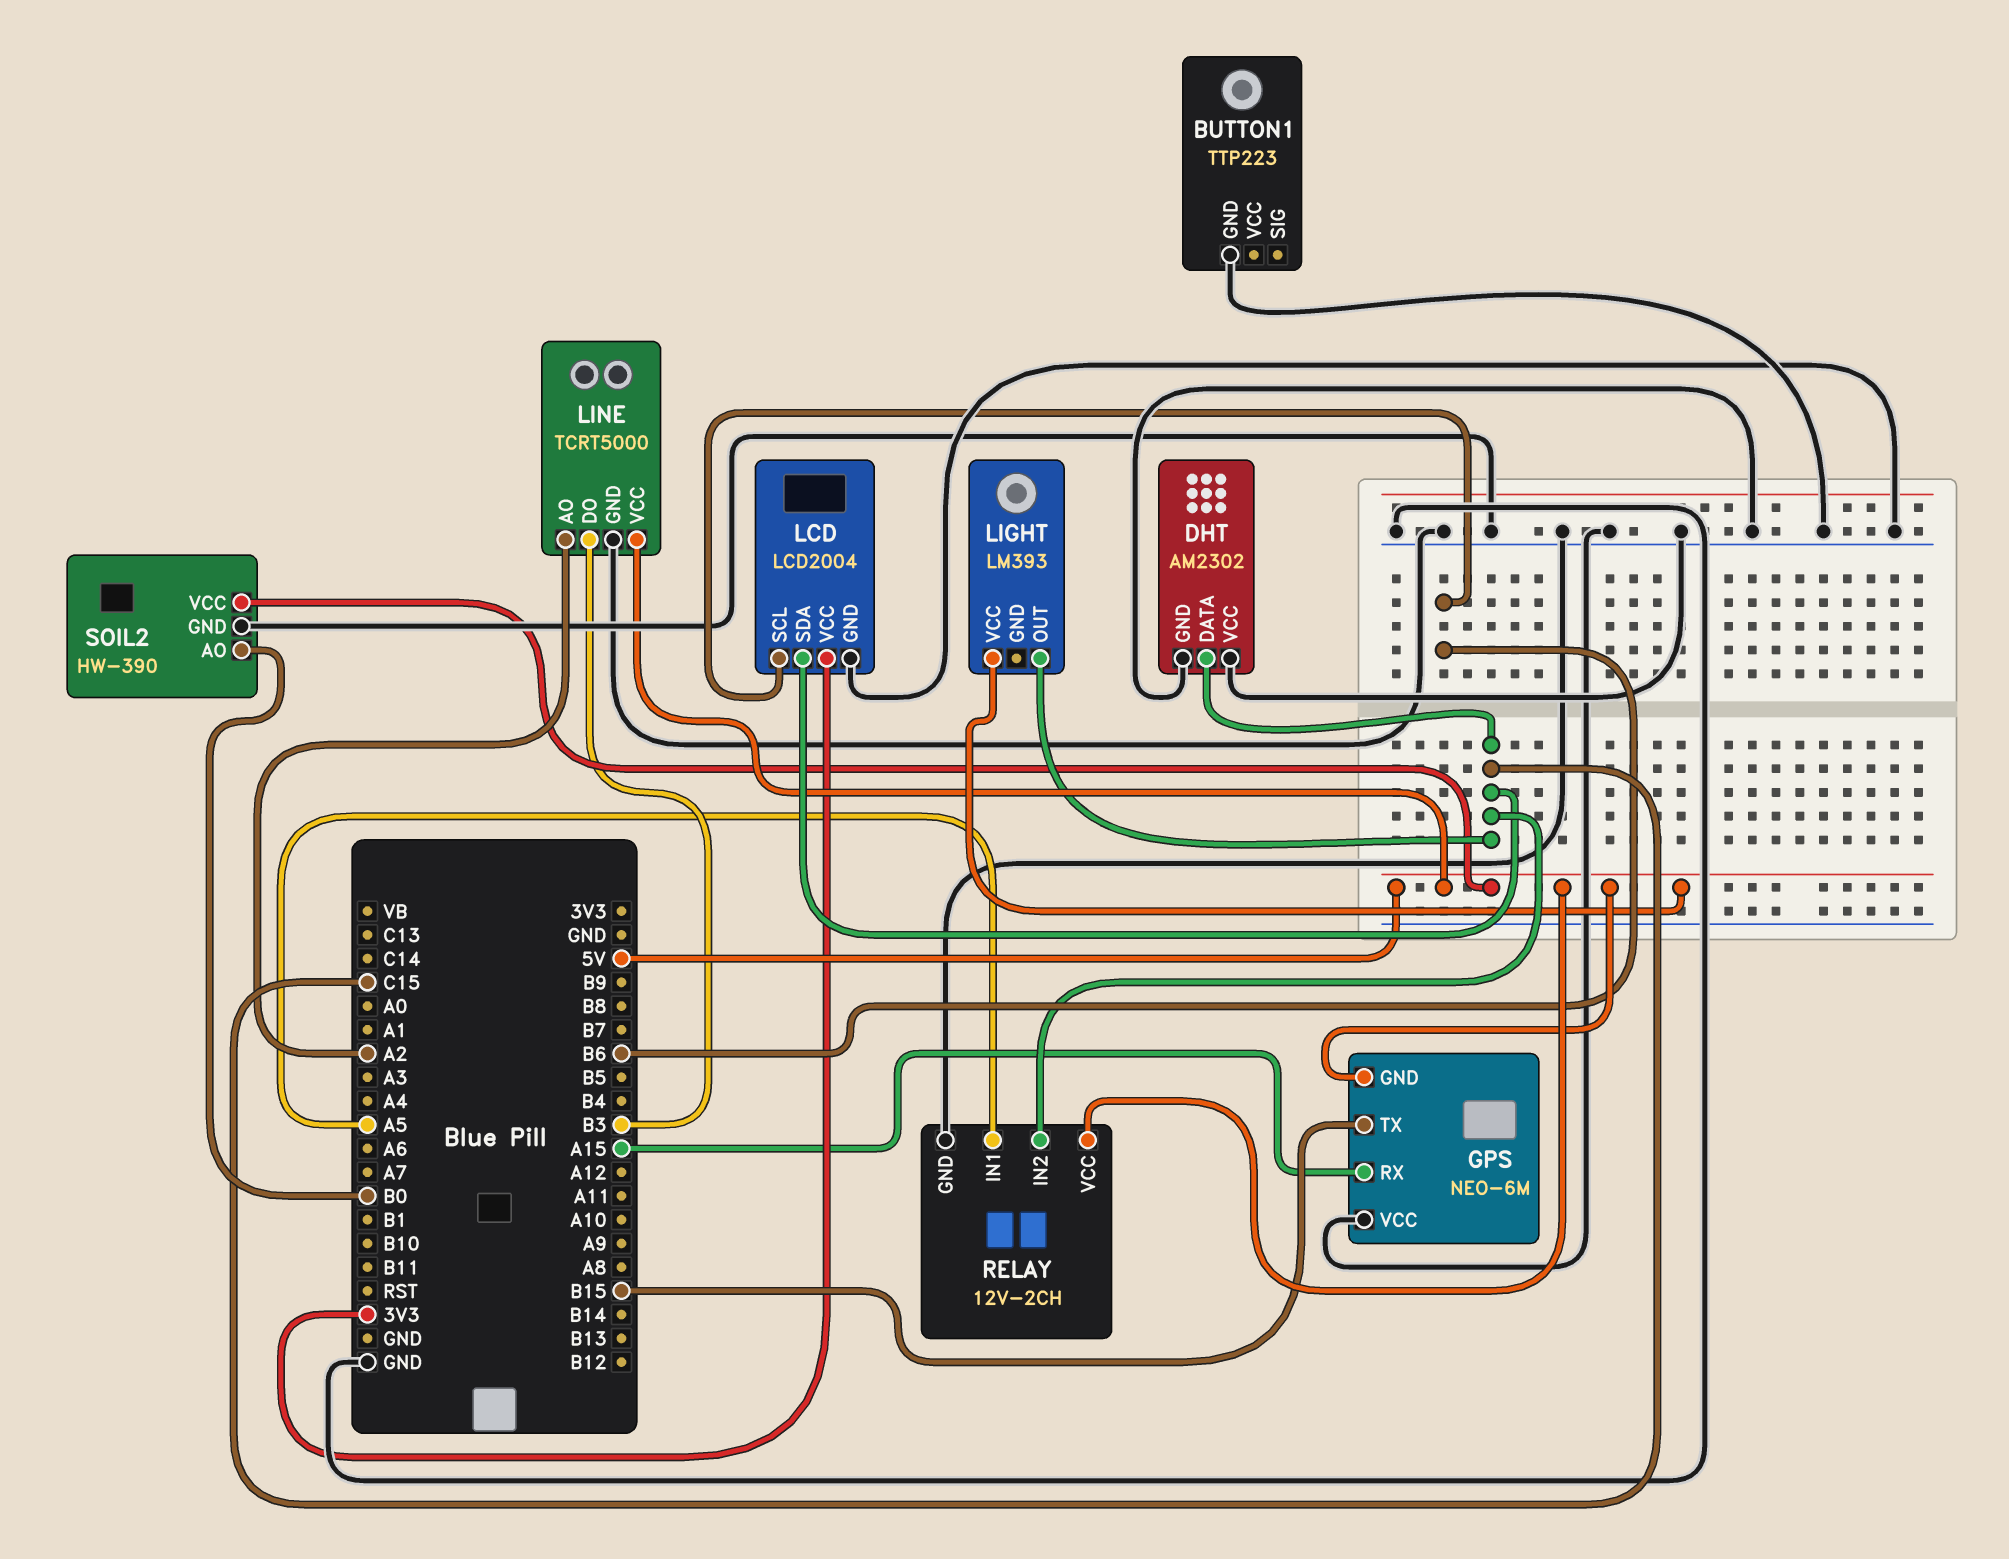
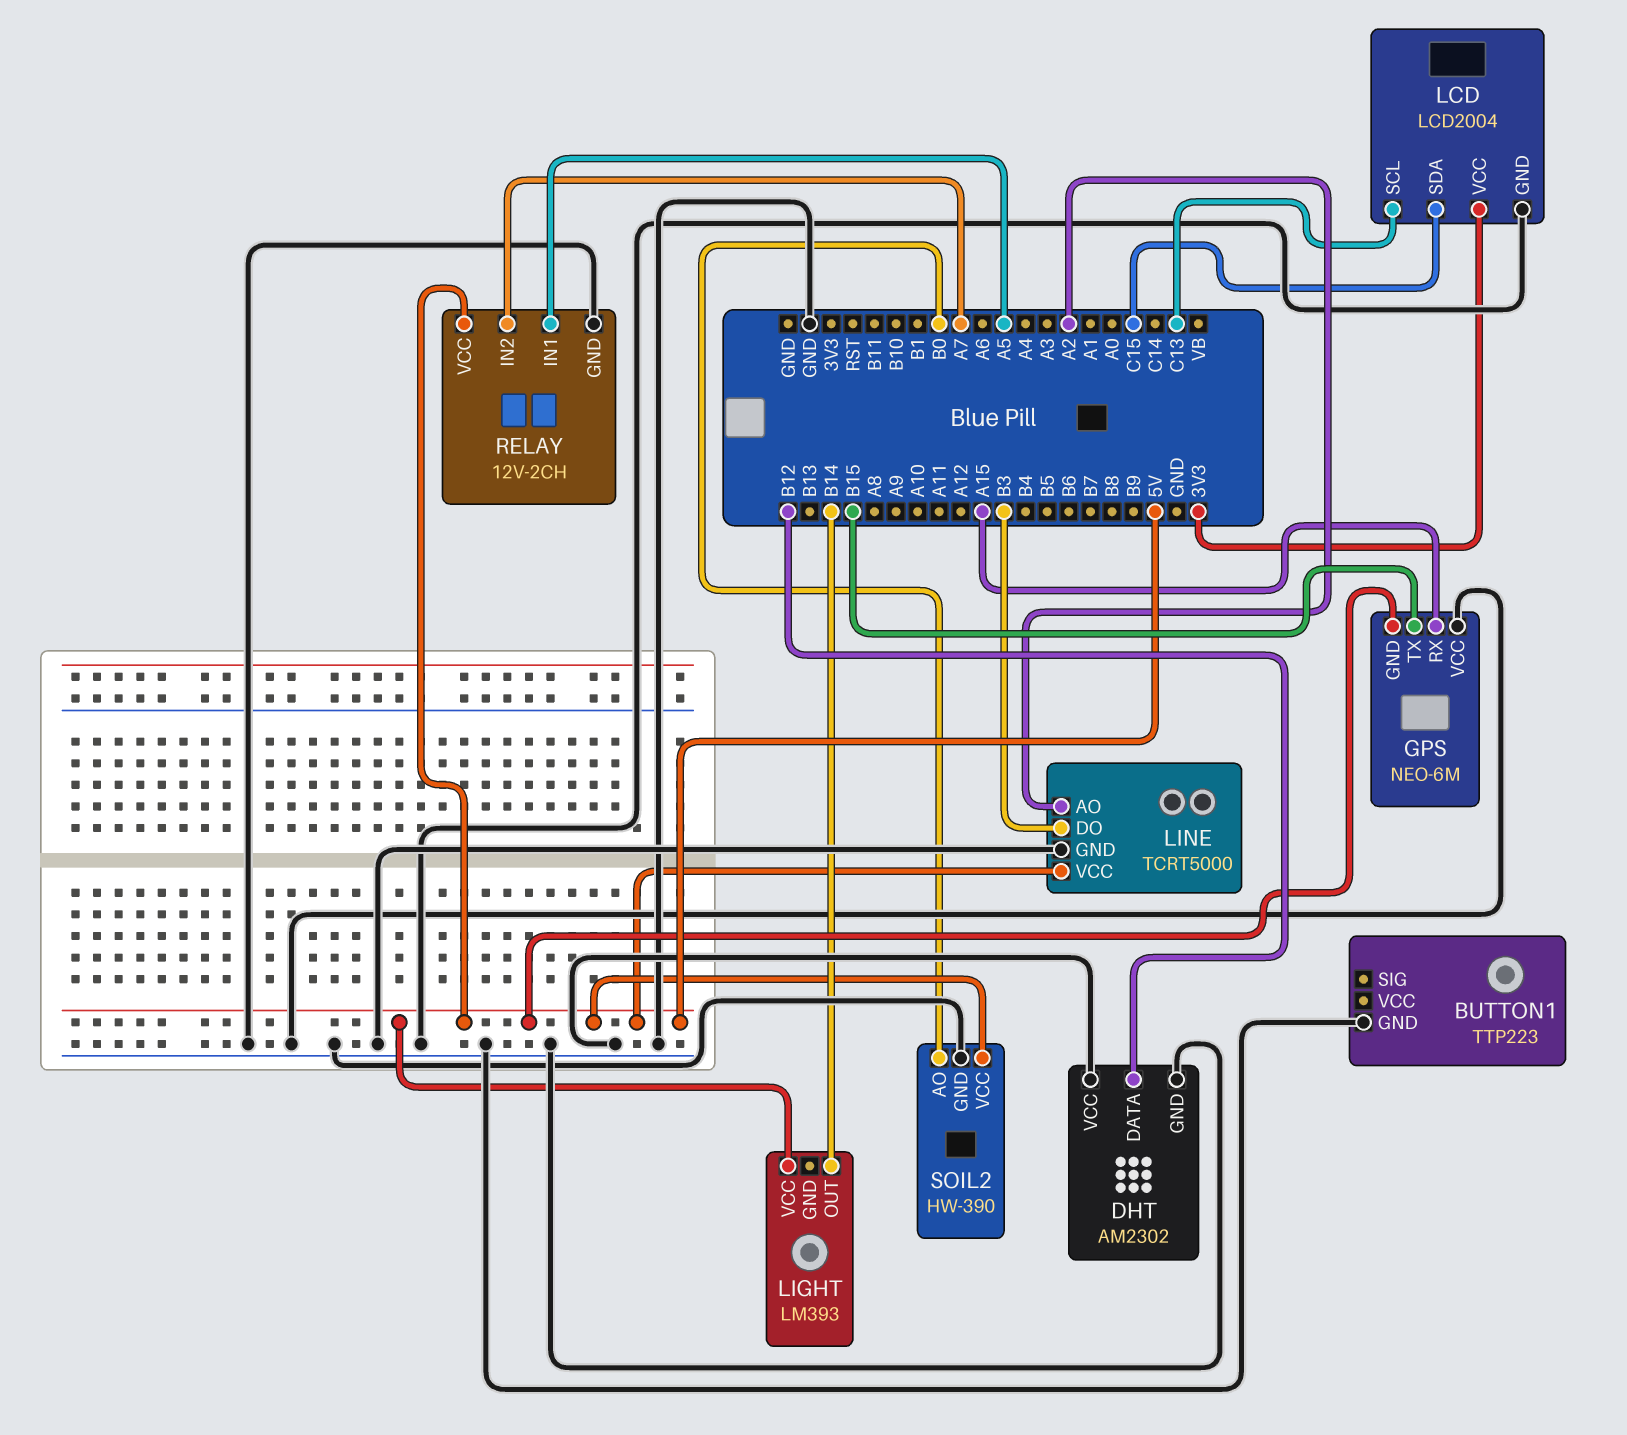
DHT pin DATA: C15 -> B12
LCD pin SCL: B6 -> C13
LIGHT pin OUT: C15 -> B14
RELAY pin IN2: C15 -> A7

